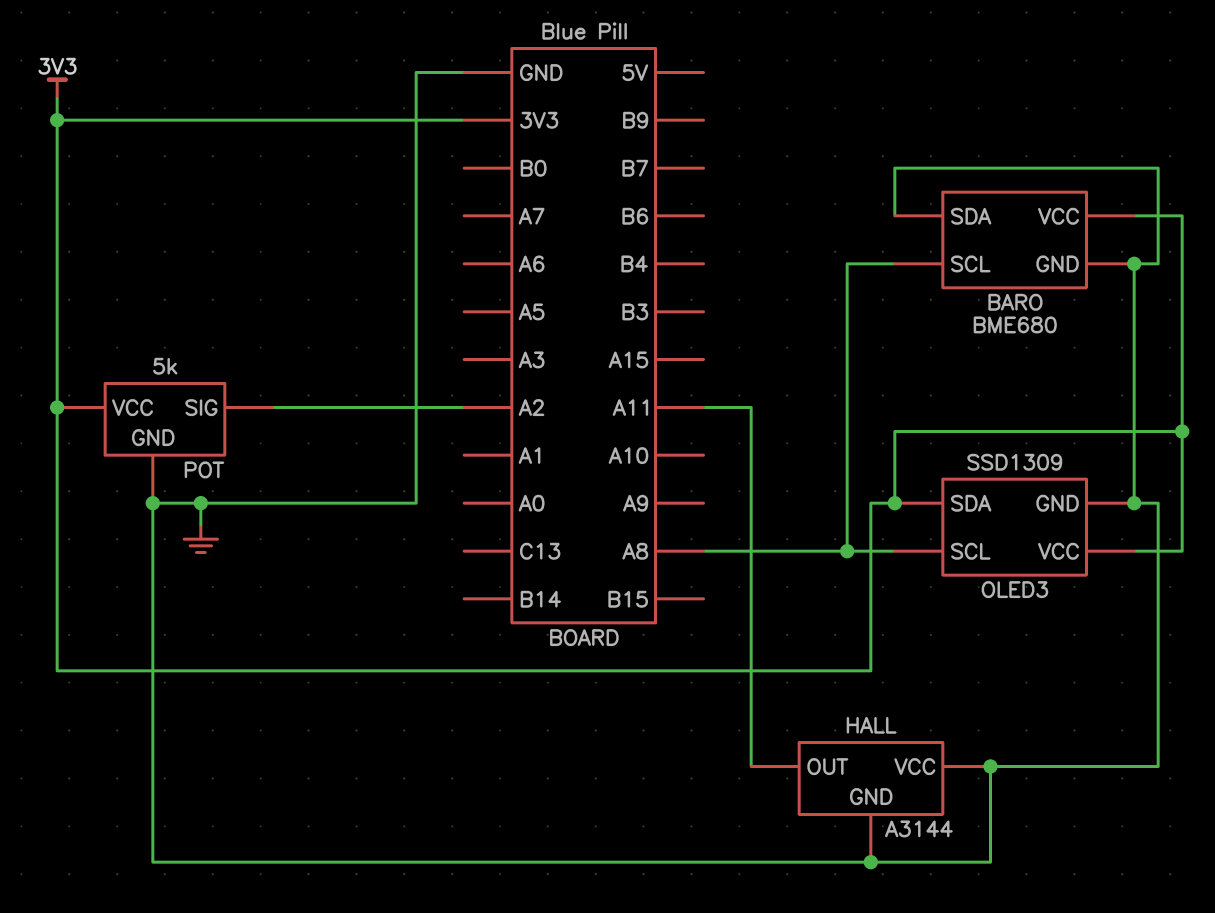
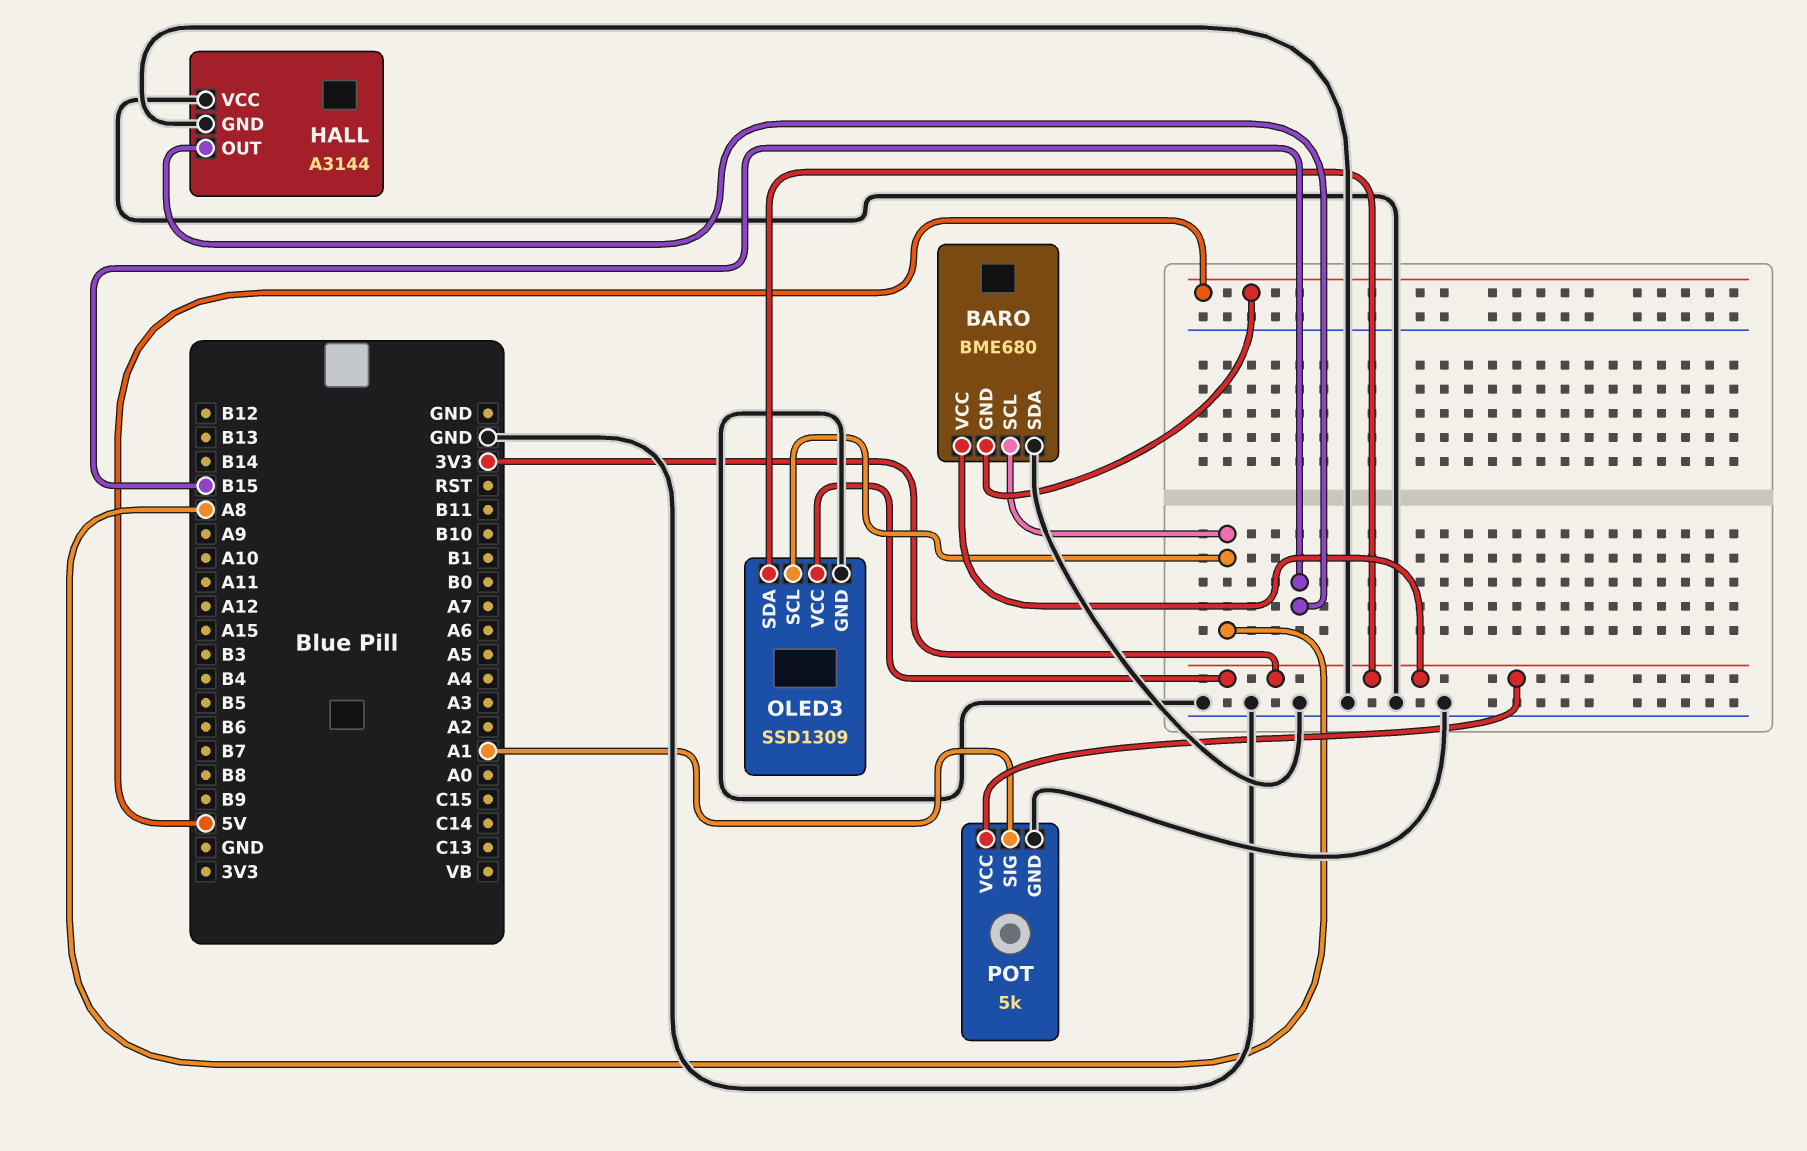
BARO pin GND: GND -> 5V
HALL pin OUT: A11 -> B15
POT pin SIG: A2 -> A1

